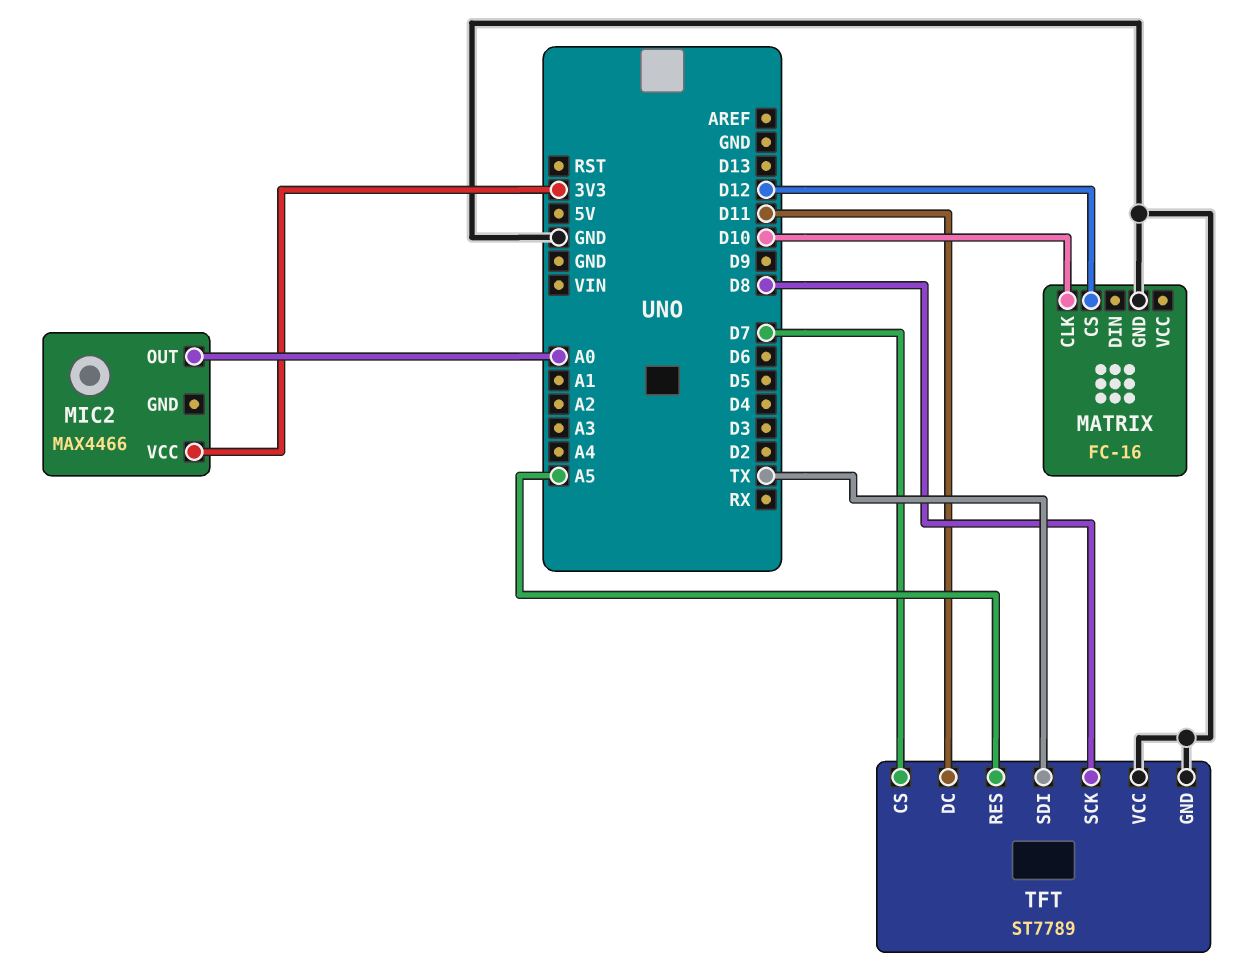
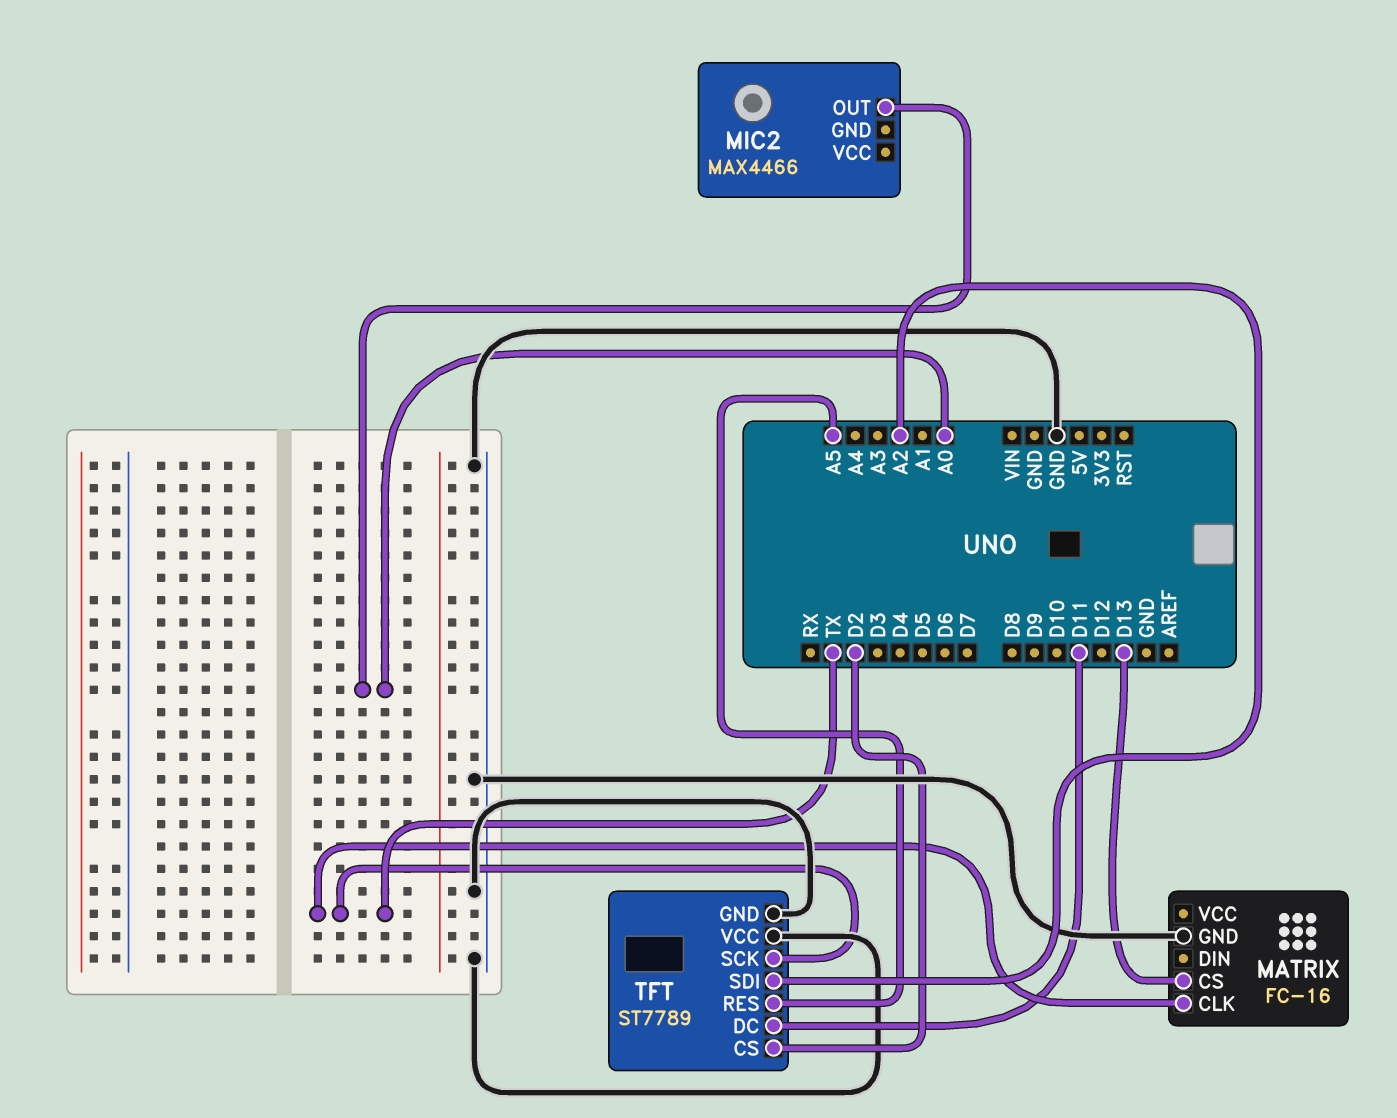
MATRIX pin CLK: D10 -> TX
MATRIX pin CS: D12 -> D13
MIC2 pin VCC: 3V3 -> none
TFT pin CS: D7 -> D2
TFT pin SCK: D8 -> TX
TFT pin SDI: TX -> A2

